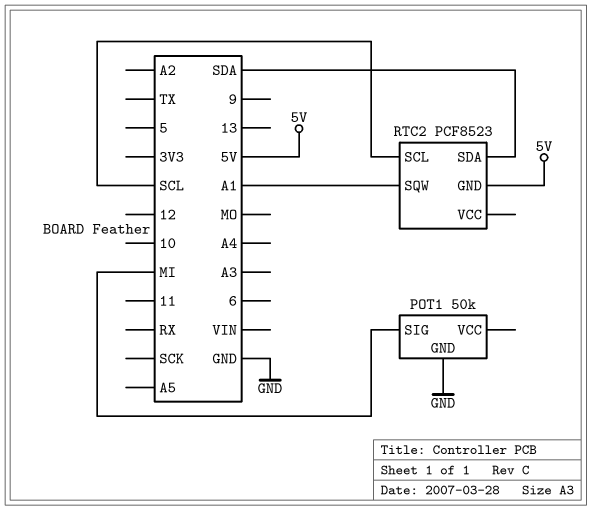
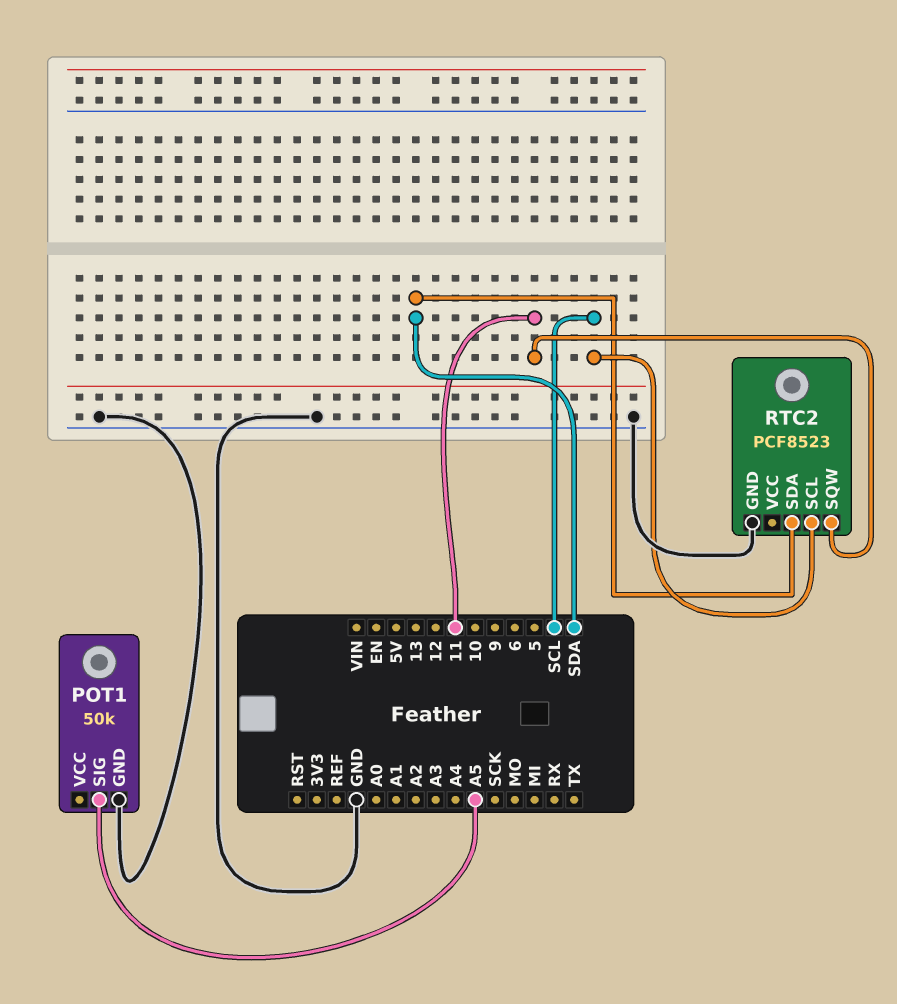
POT1 pin SIG: MI -> A5
RTC2 pin GND: 5V -> GND
RTC2 pin SQW: A1 -> 11

